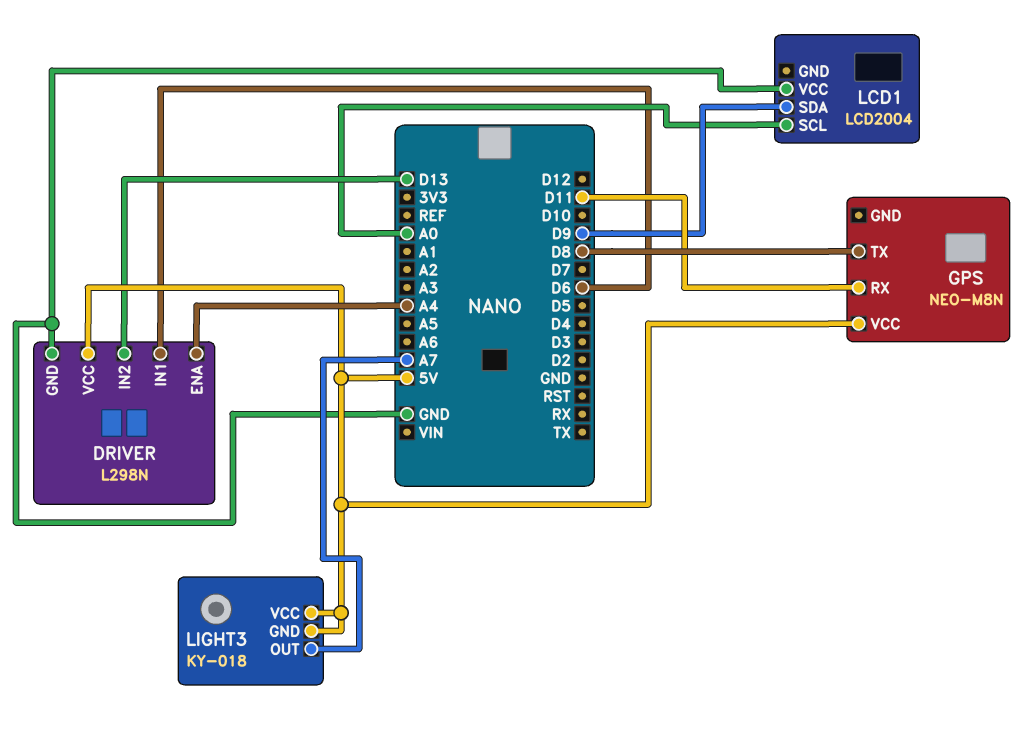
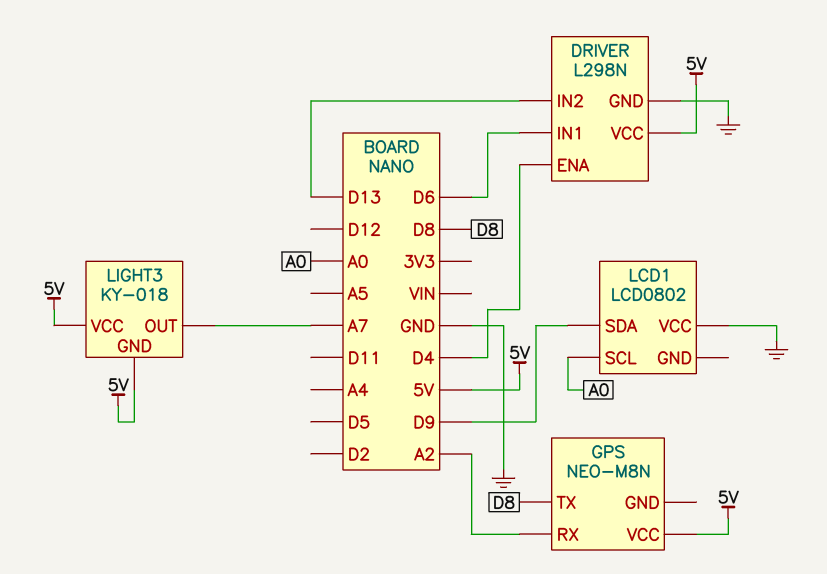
DRIVER pin ENA: A4 -> D4
GPS pin RX: D11 -> A2
LCD1: LCD2004 -> LCD0802

